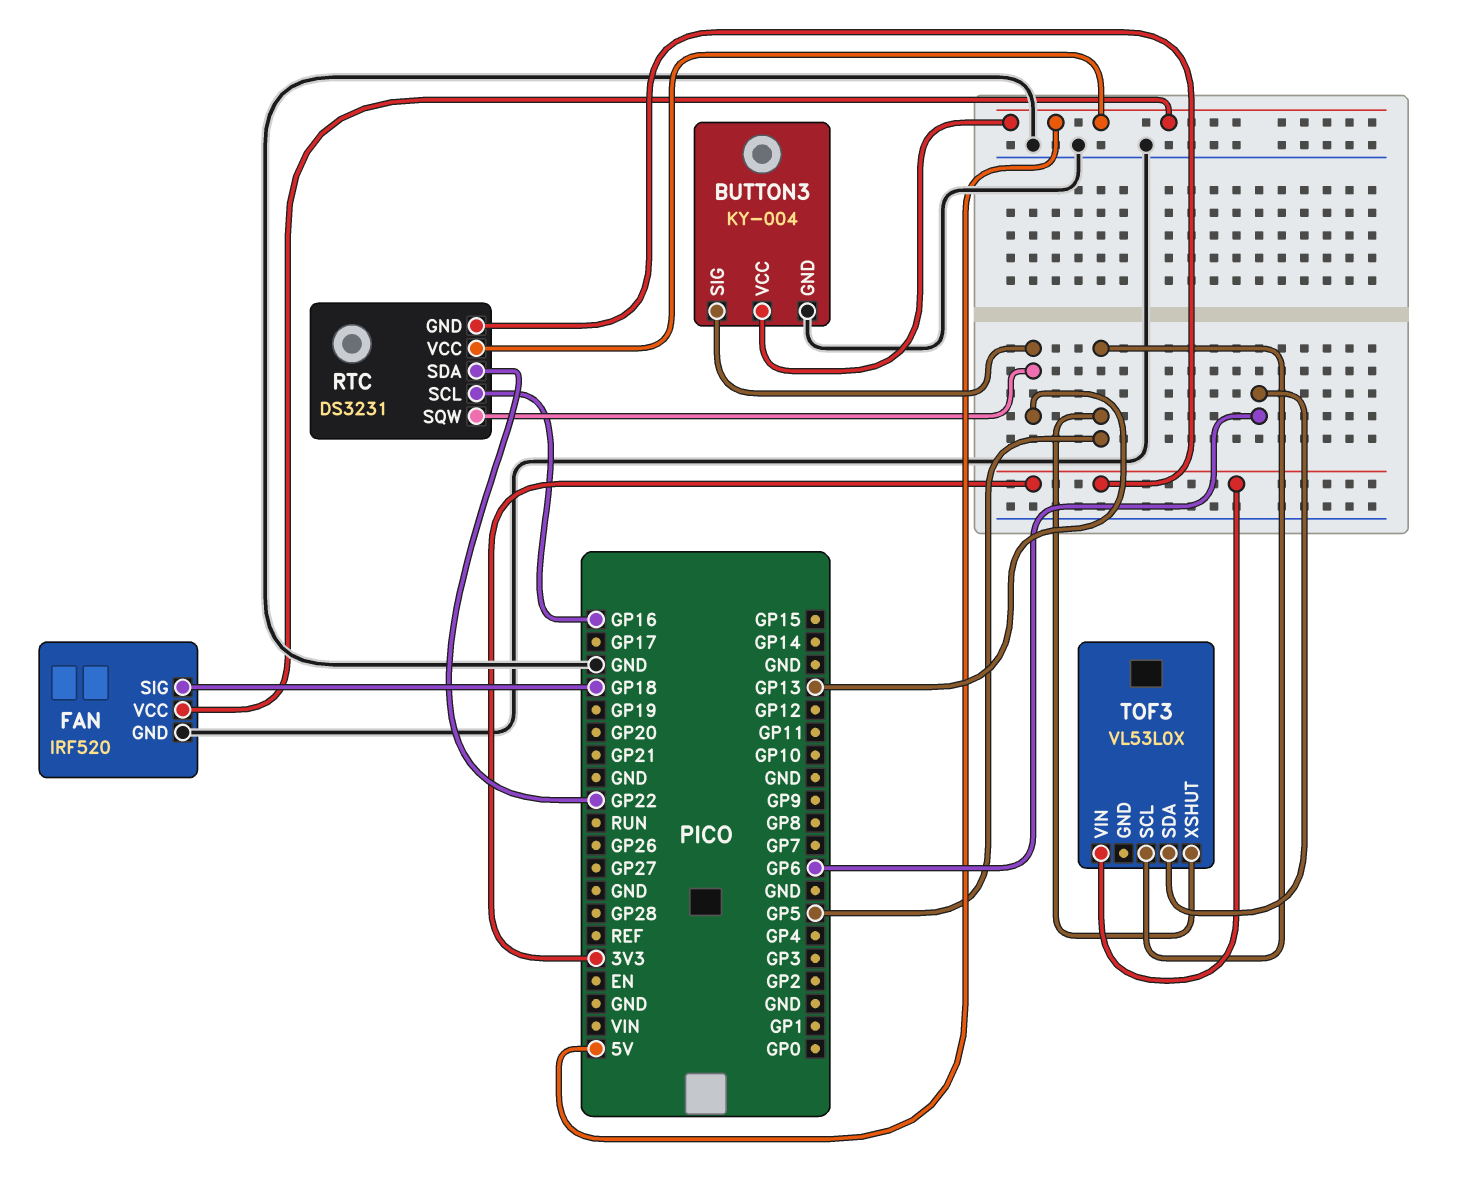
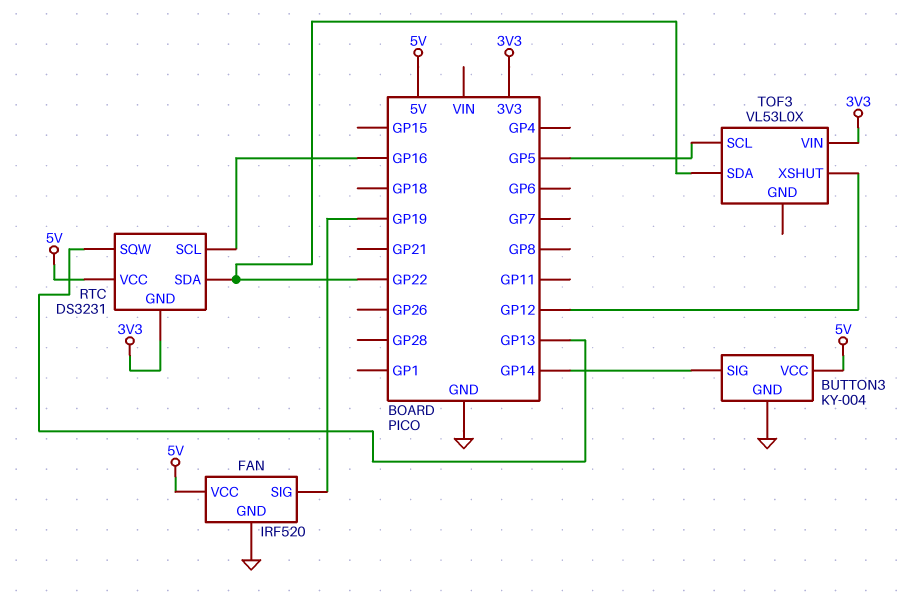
BUTTON3 pin SIG: GP13 -> GP14
FAN pin SIG: GP18 -> GP19
TOF3 pin SDA: GP6 -> GP22
TOF3 pin XSHUT: GP5 -> GP12

